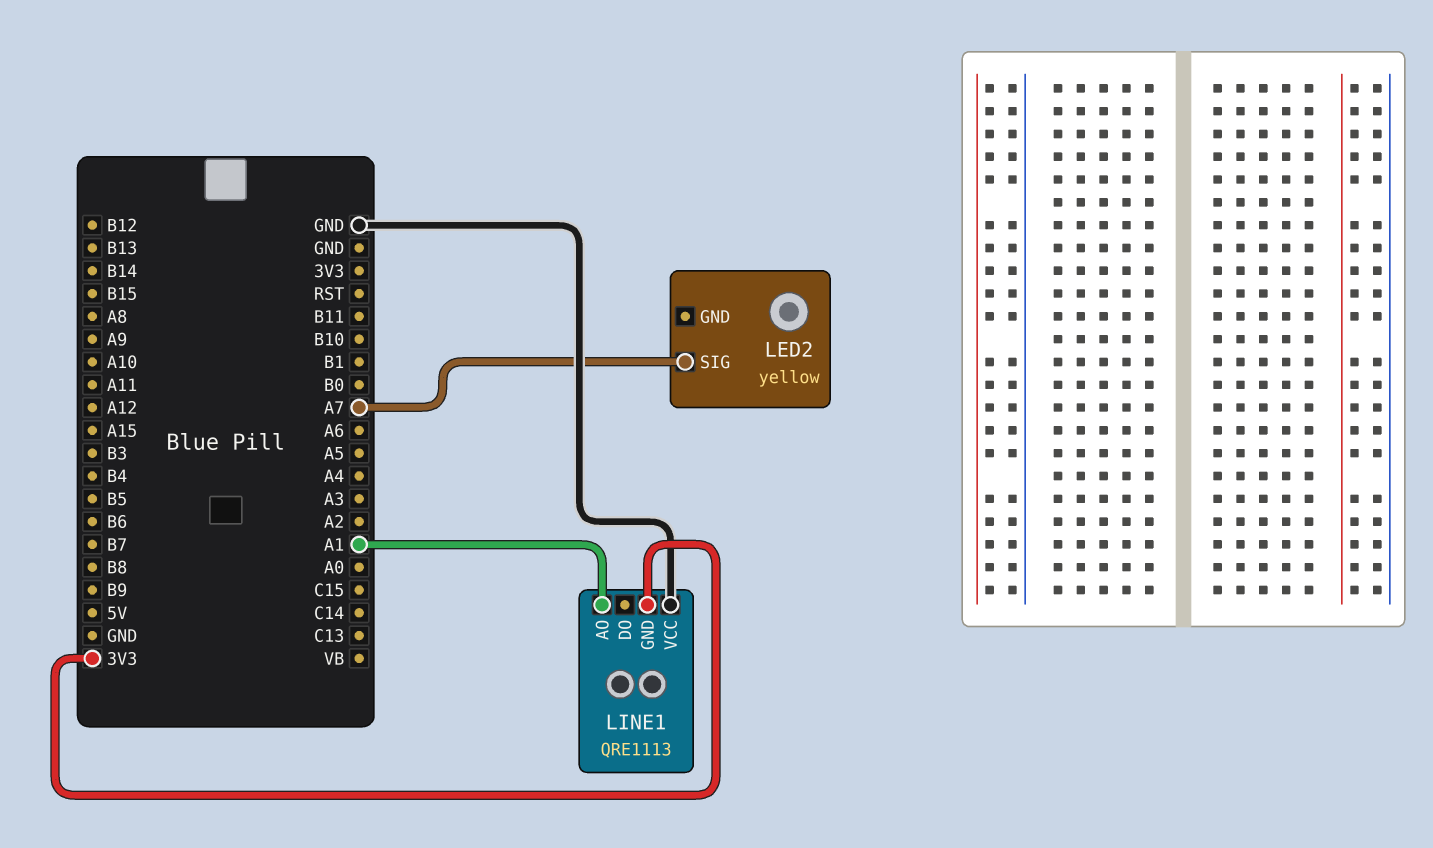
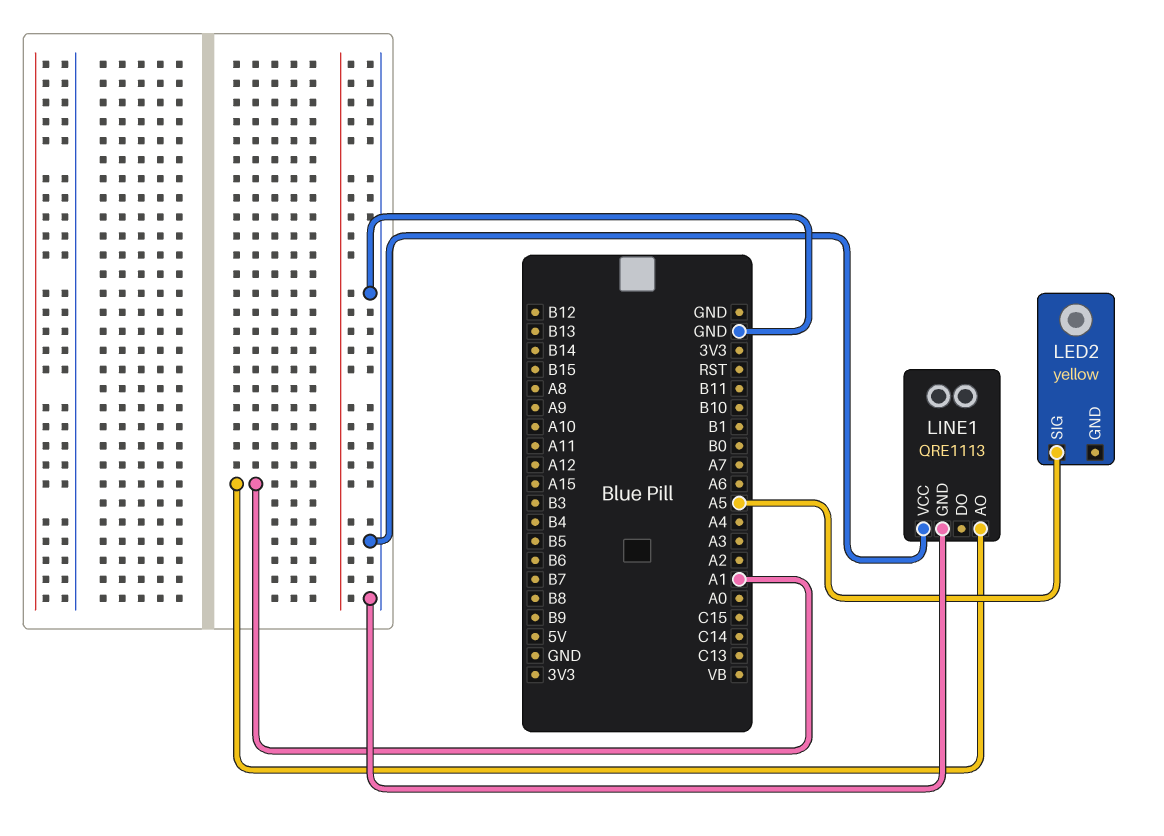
LED2 pin SIG: A7 -> A5
LINE1 pin GND: 3V3 -> GND

